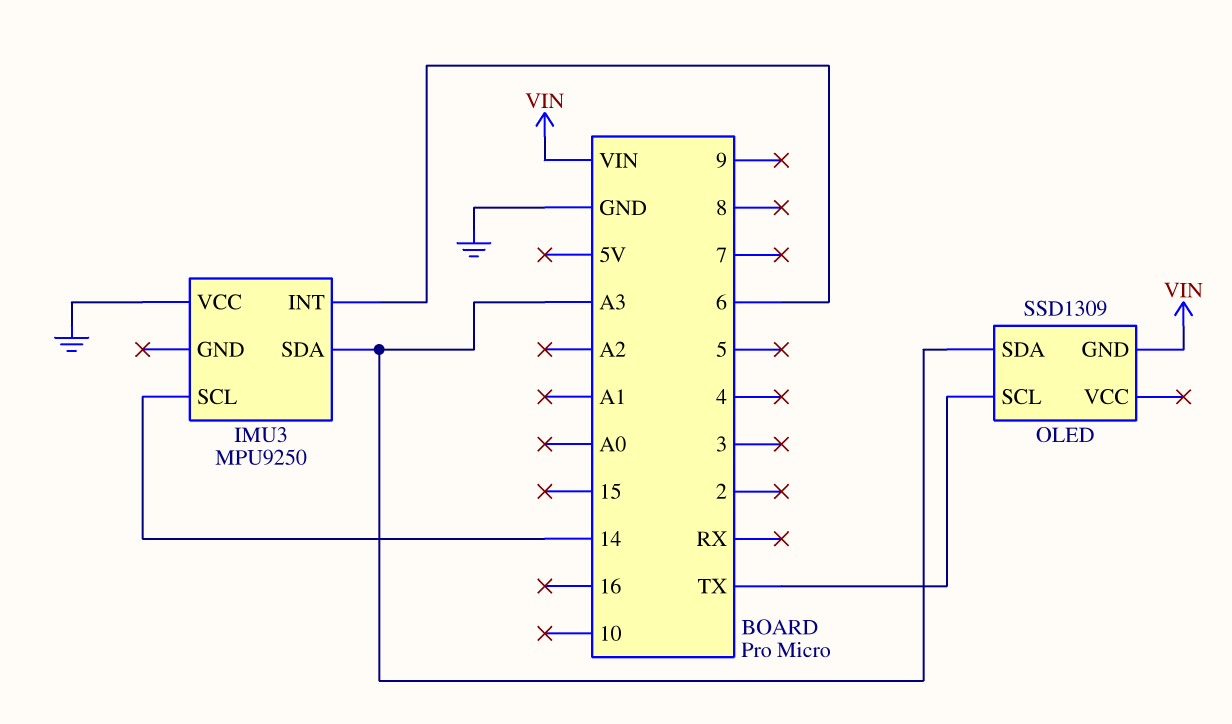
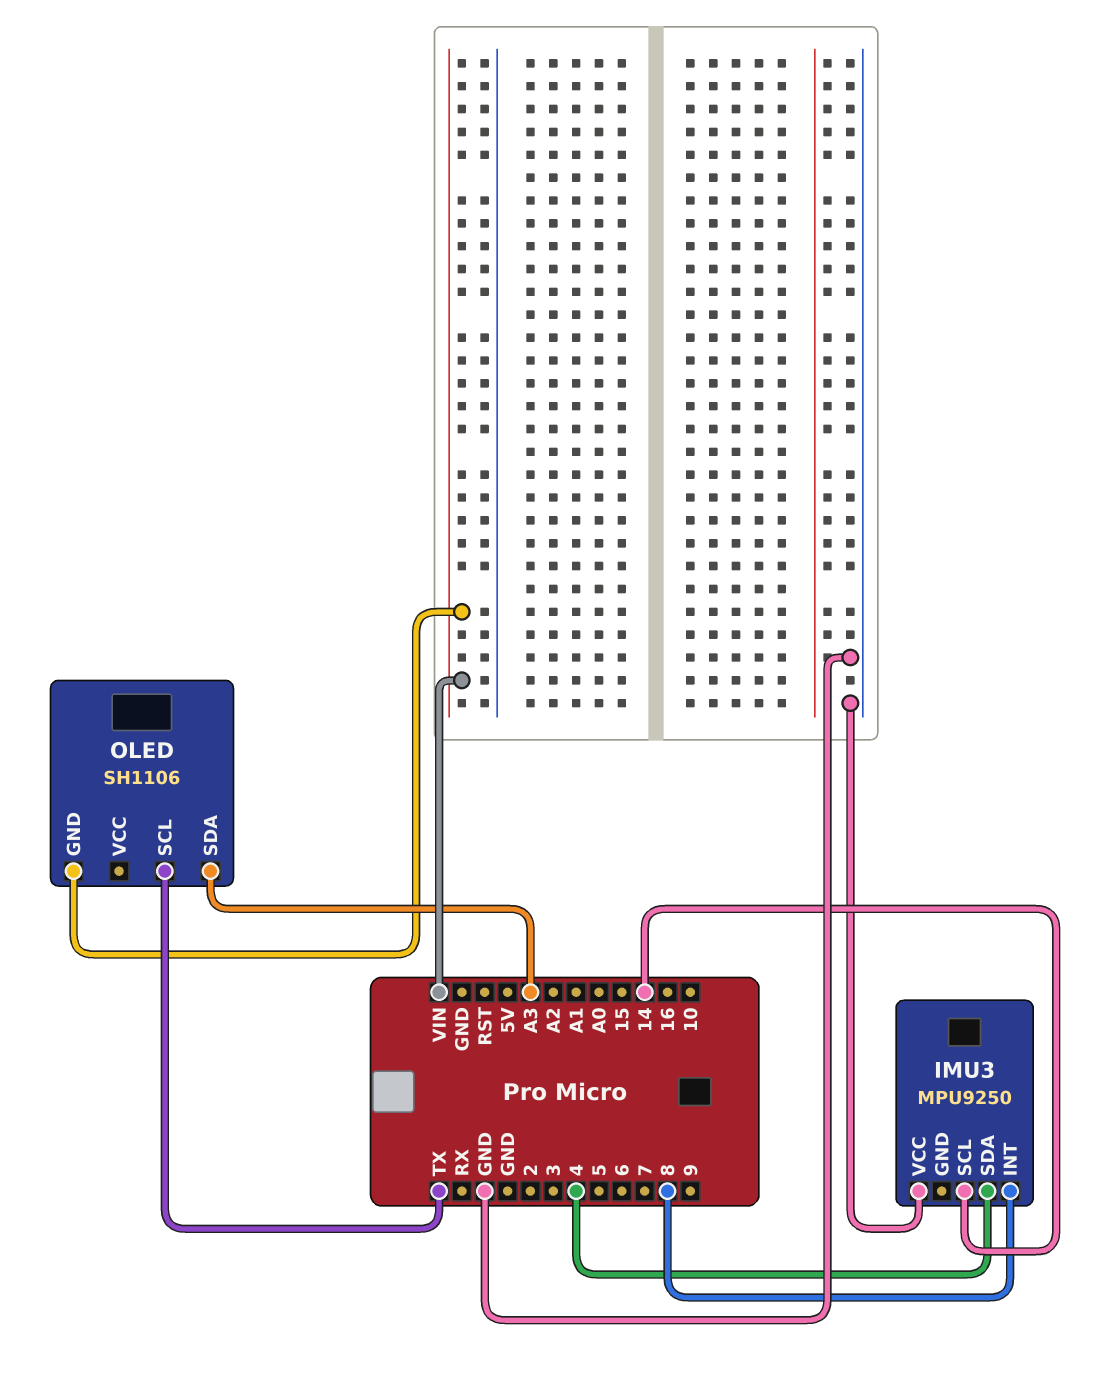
IMU3 pin INT: 6 -> 8
IMU3 pin SDA: A3 -> 4
OLED: SSD1309 -> SH1106

